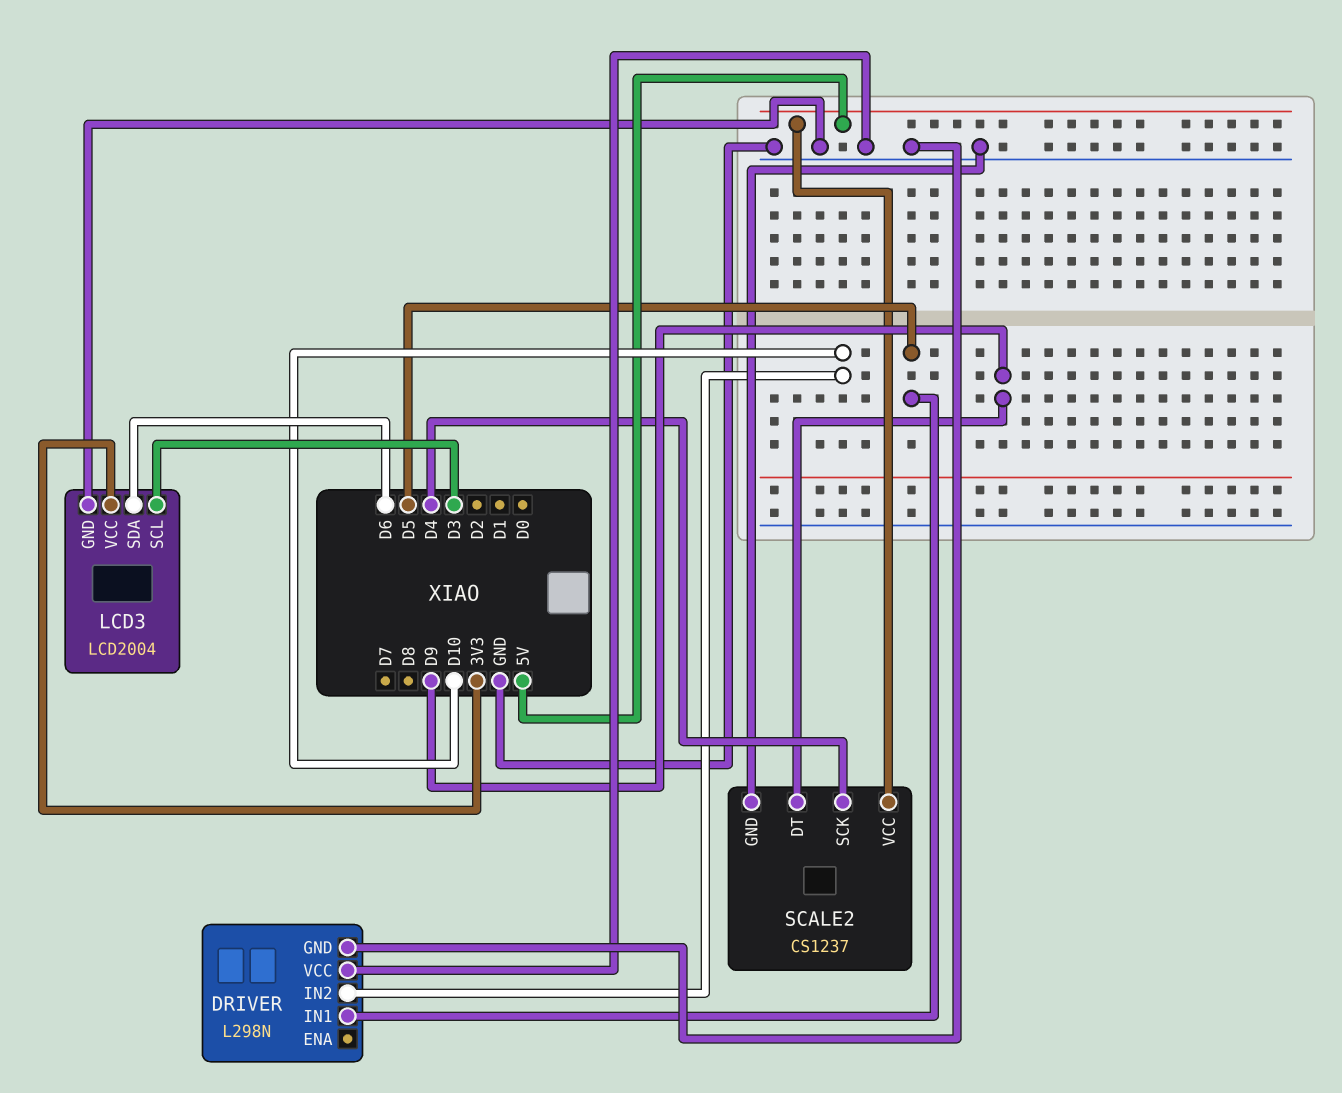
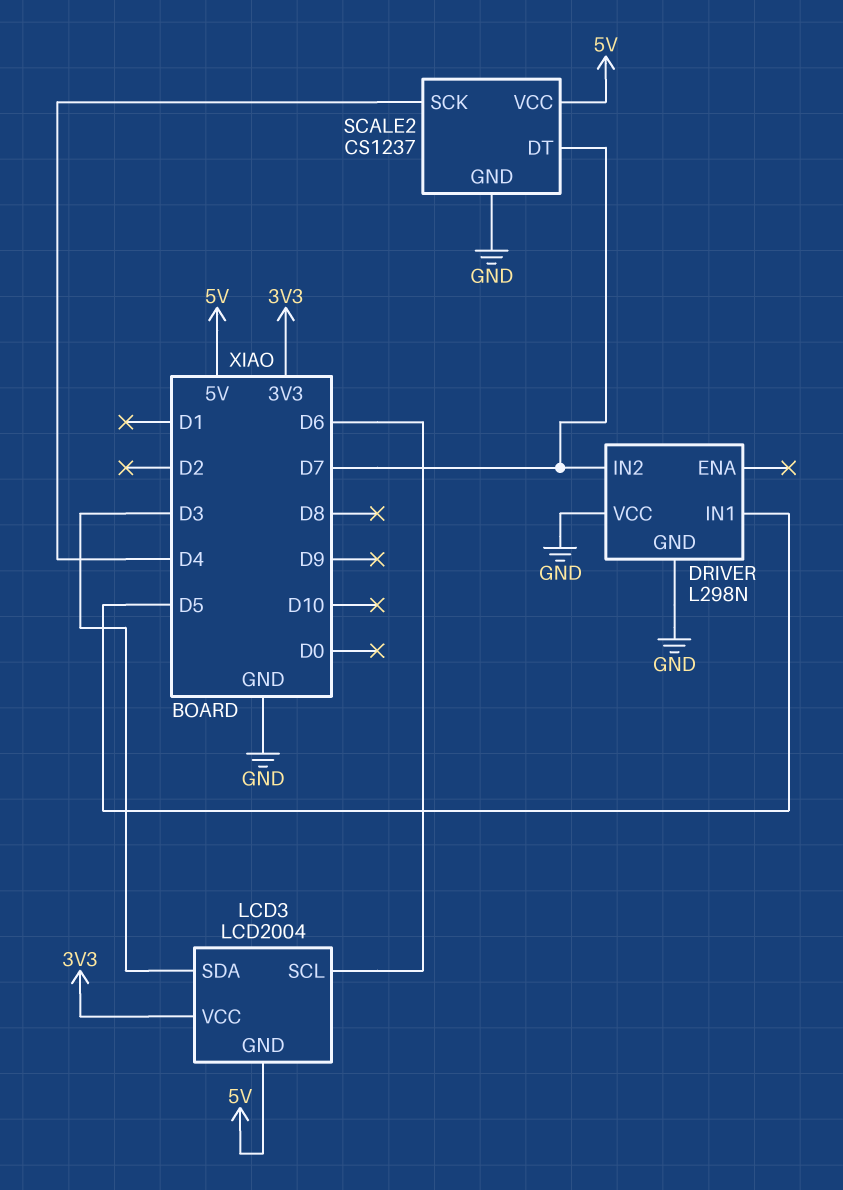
DRIVER pin IN2: D10 -> D7
LCD3 pin GND: GND -> 5V
LCD3 pin SCL: D3 -> D6
LCD3 pin SDA: D6 -> D3
SCALE2 pin DT: D9 -> D7

